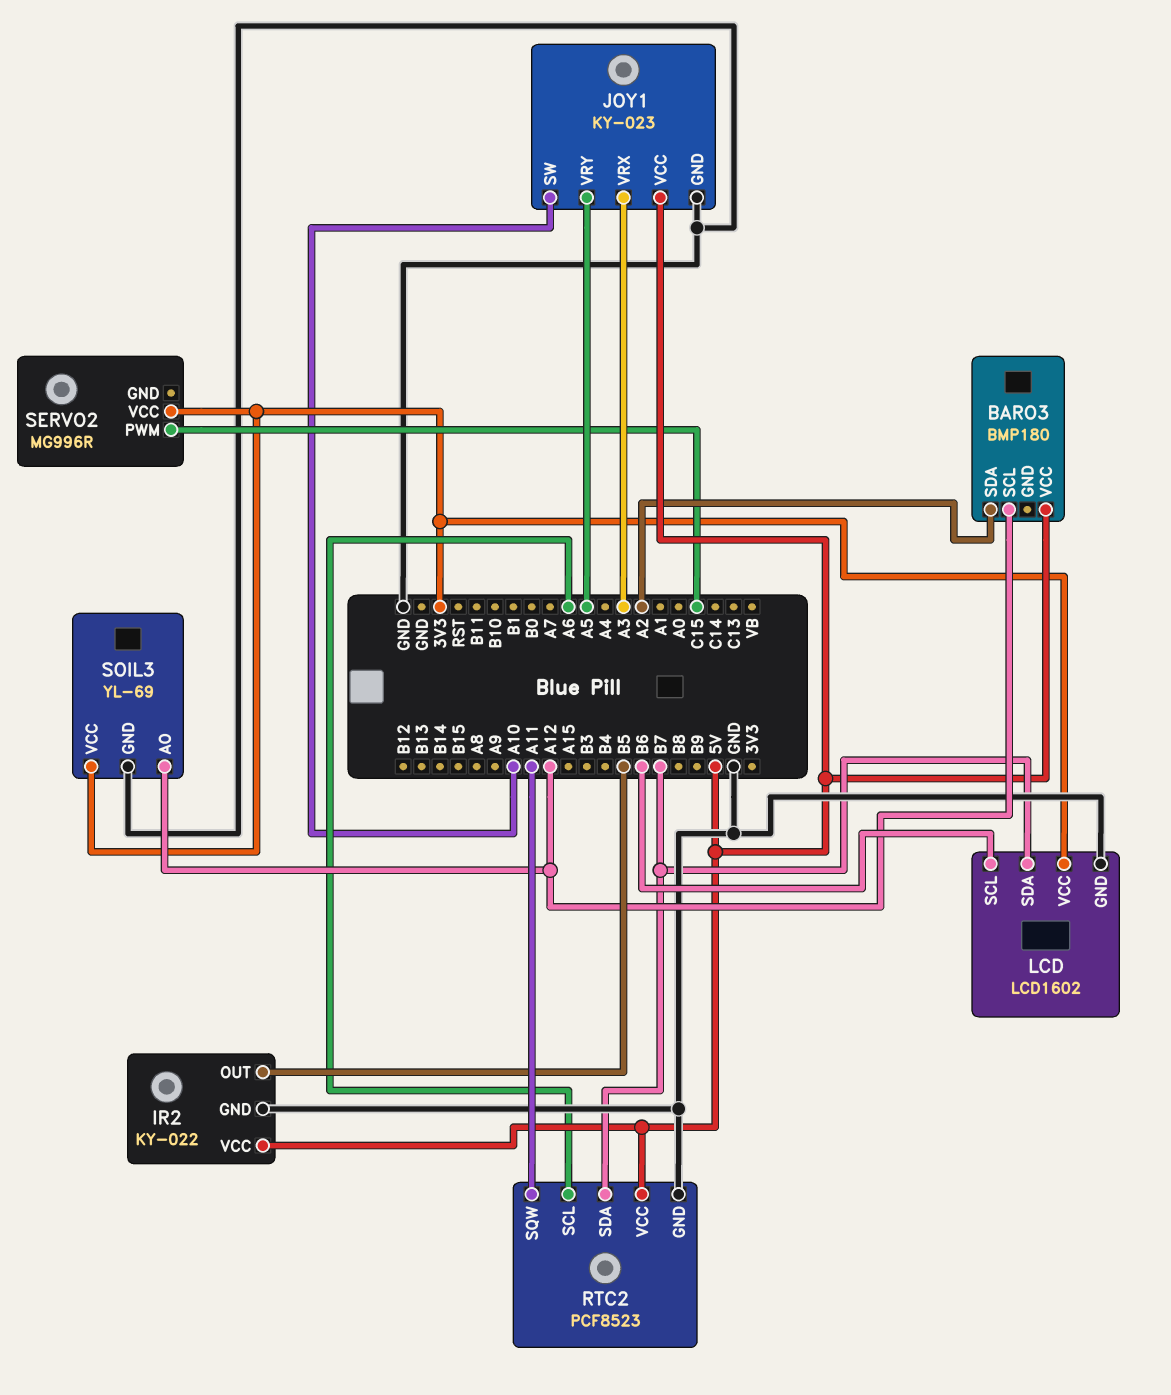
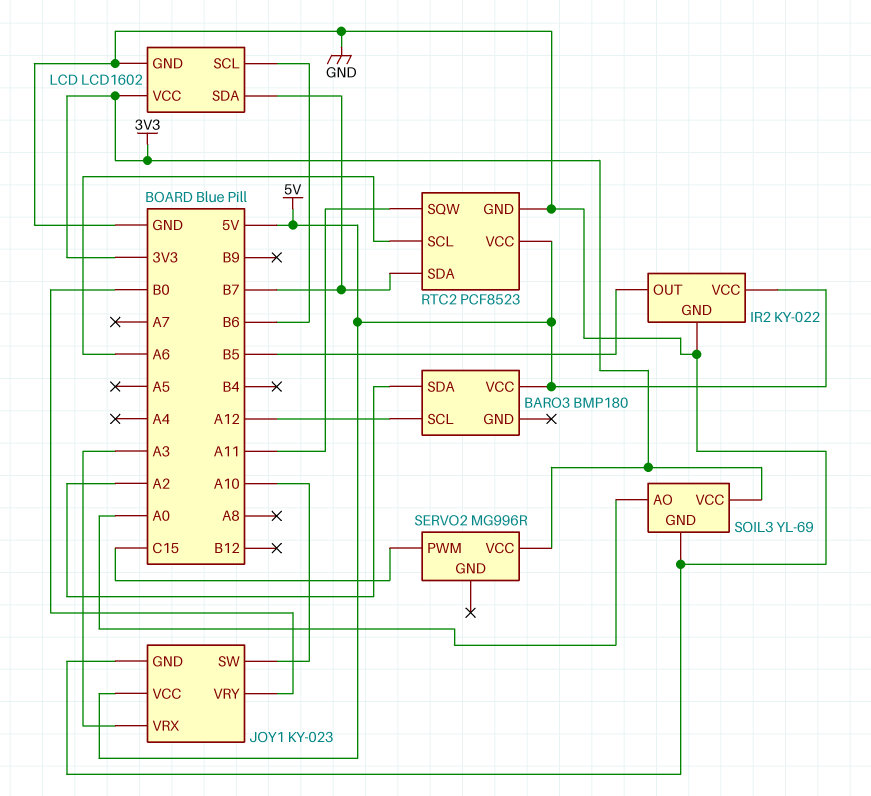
JOY1 pin VRY: A5 -> B0
SOIL3 pin AO: A12 -> A0

